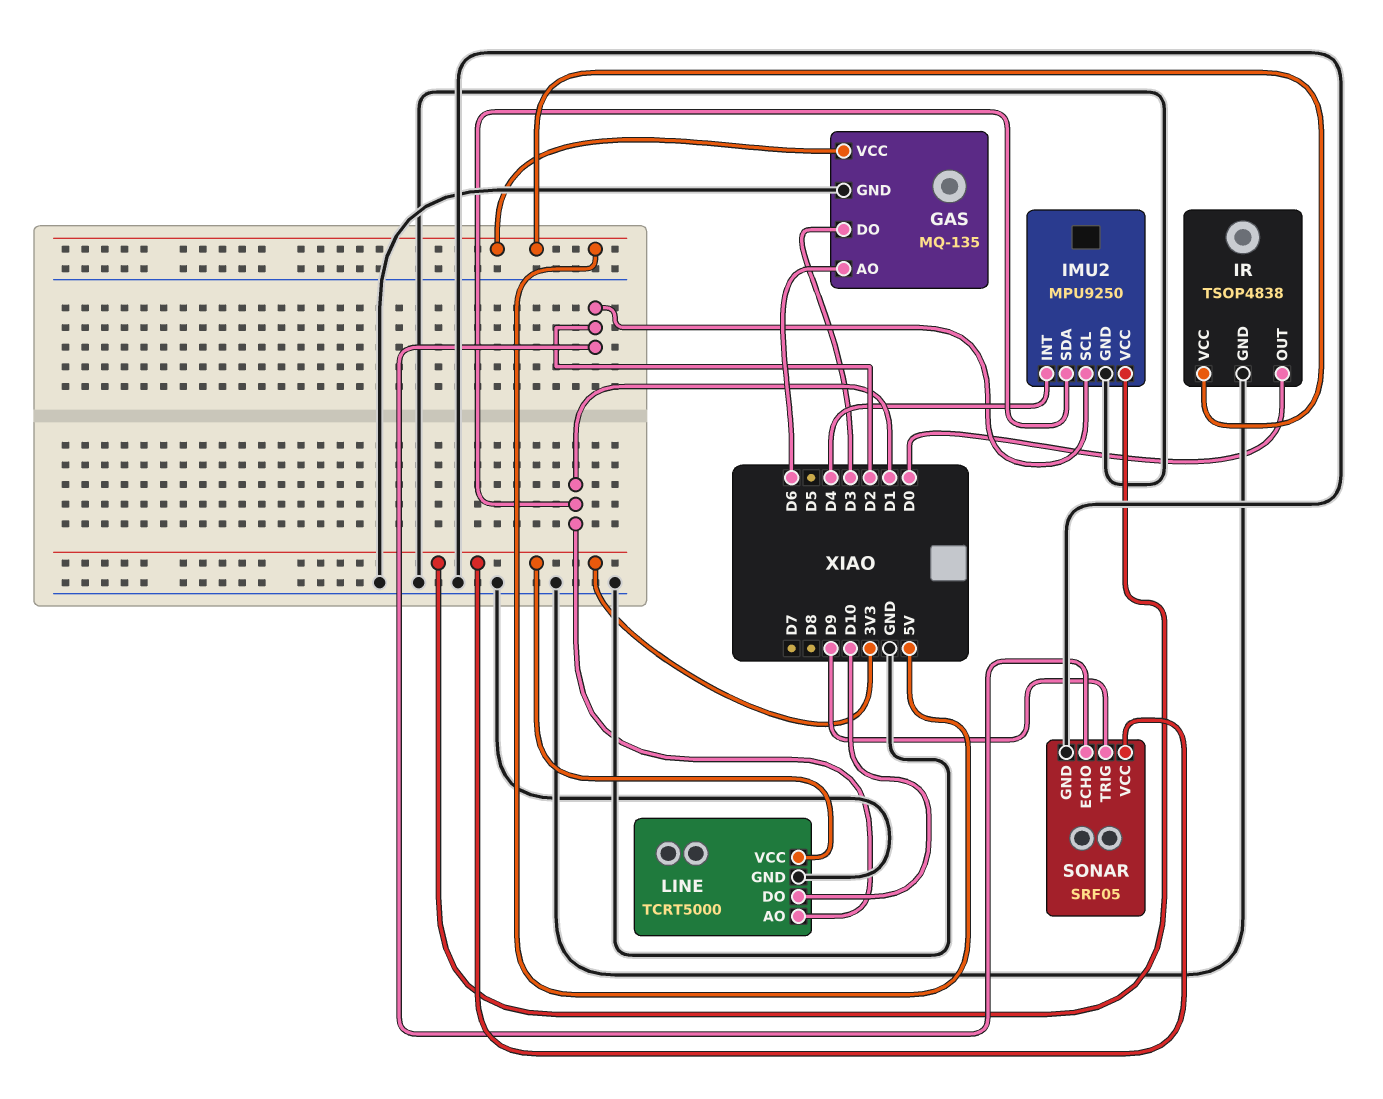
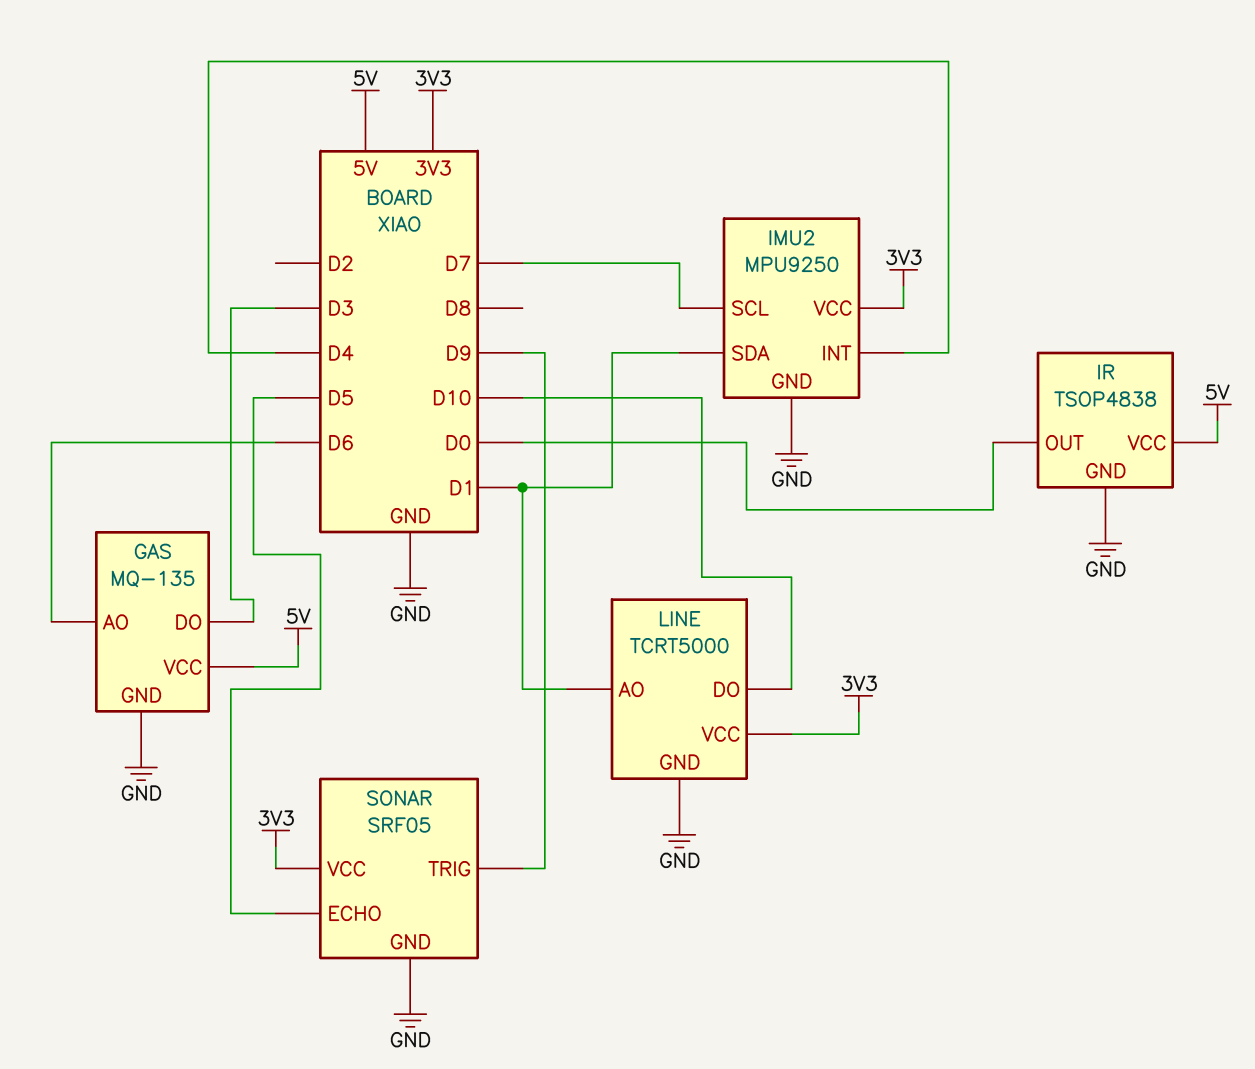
IMU2 pin SCL: D2 -> D7
SONAR pin ECHO: D2 -> D5

